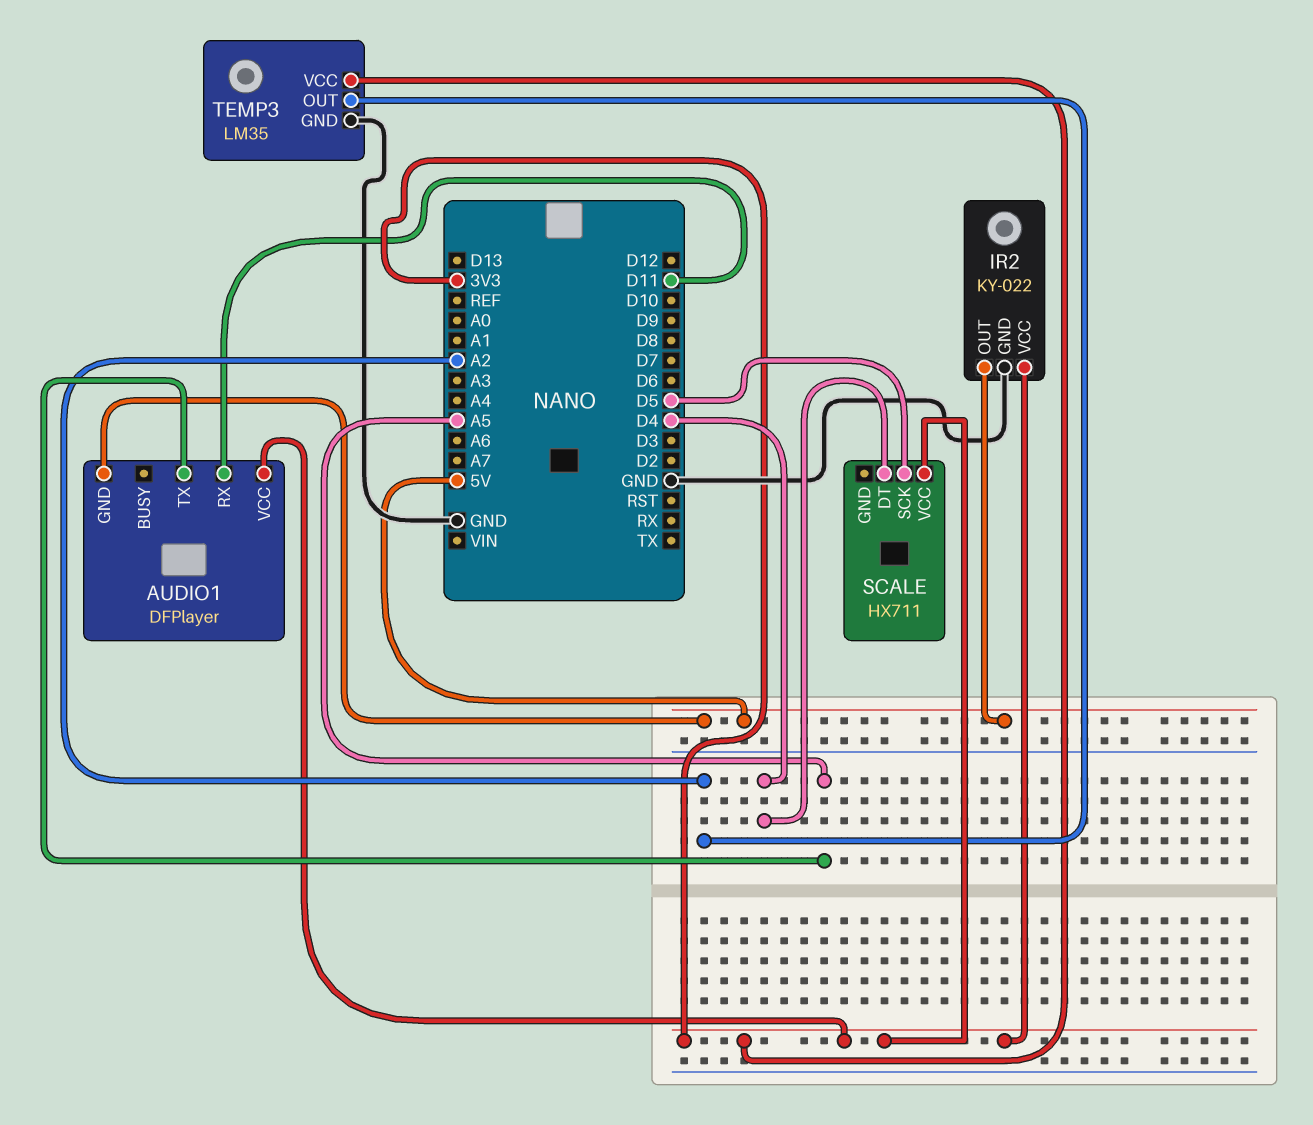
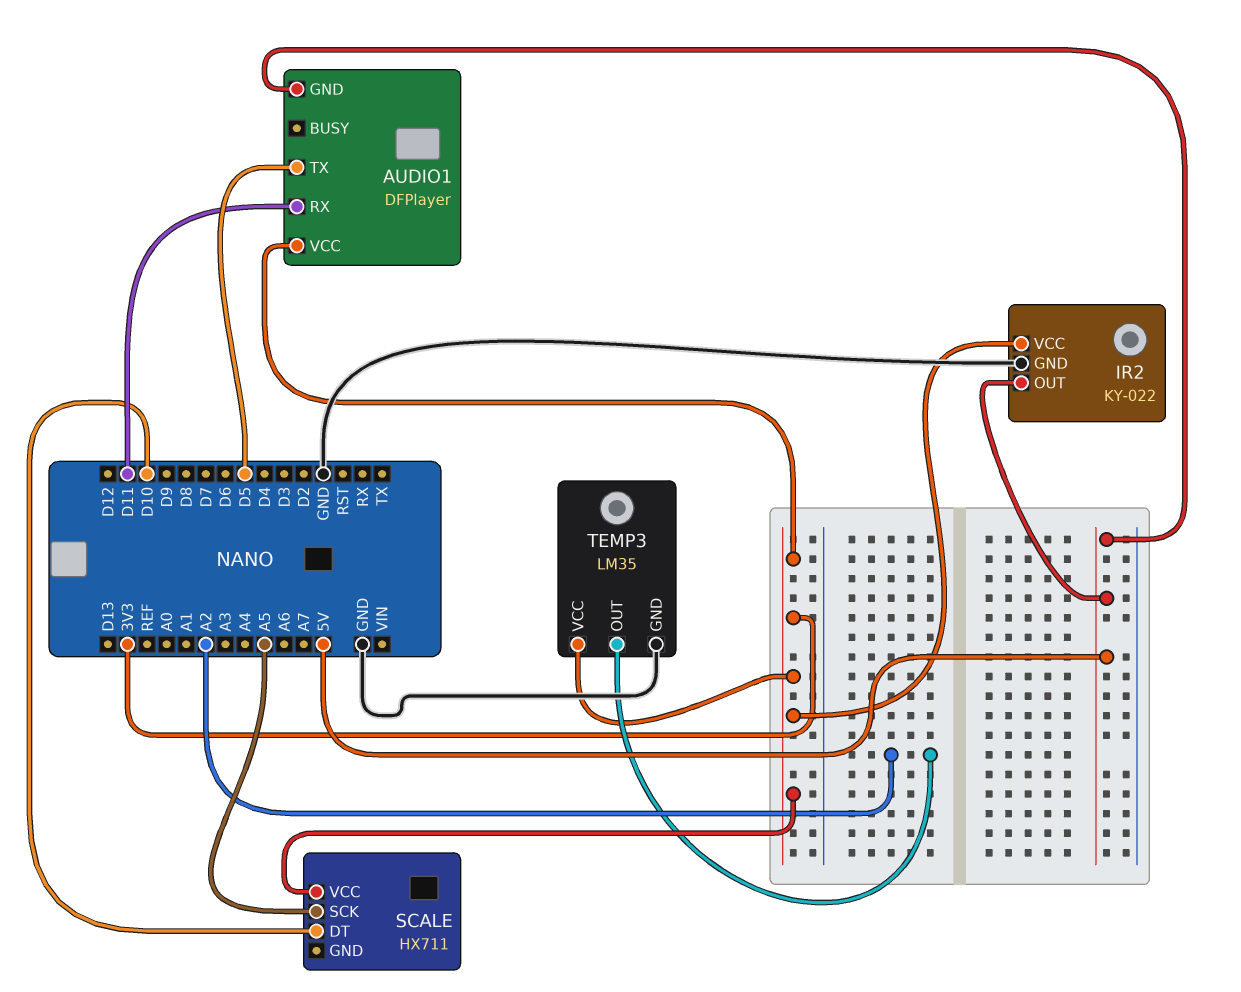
AUDIO1 pin TX: A5 -> D5
SCALE pin DT: D4 -> D10
SCALE pin SCK: D5 -> A5

